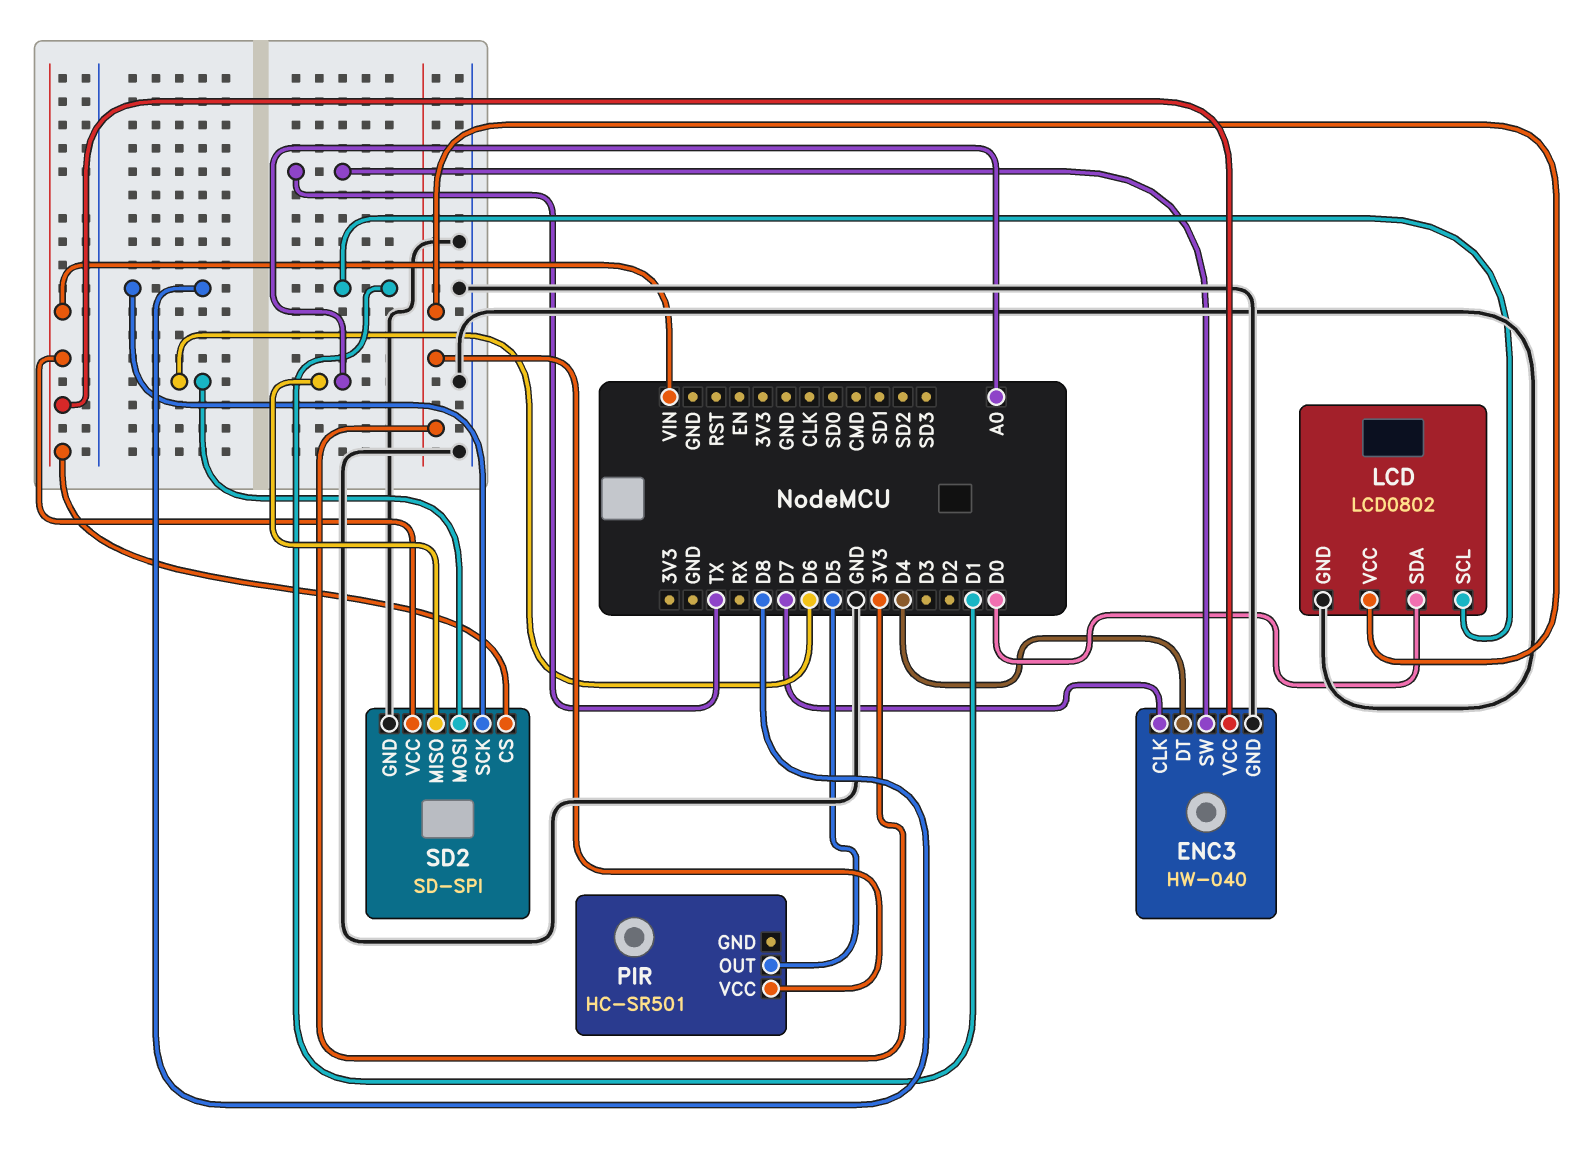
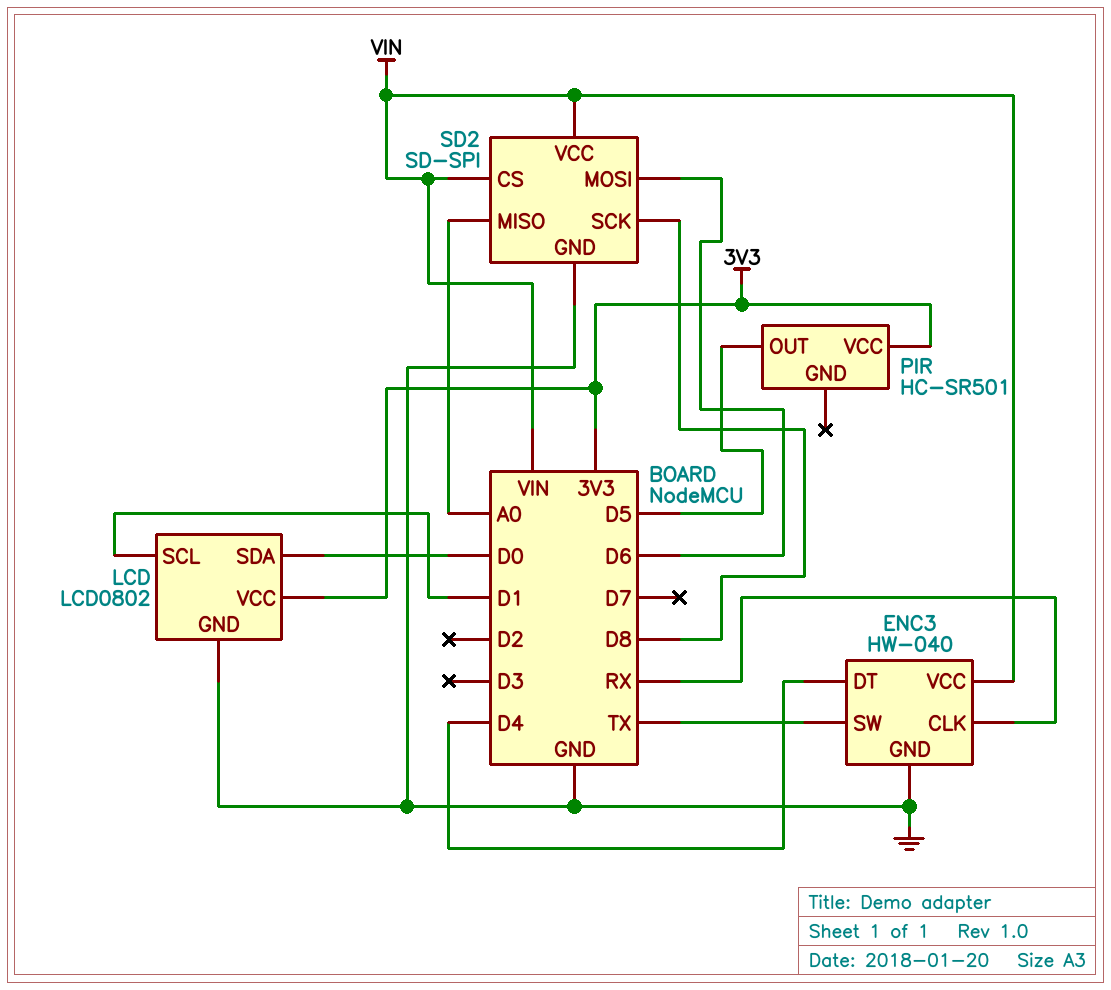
ENC3 pin CLK: D7 -> RX

